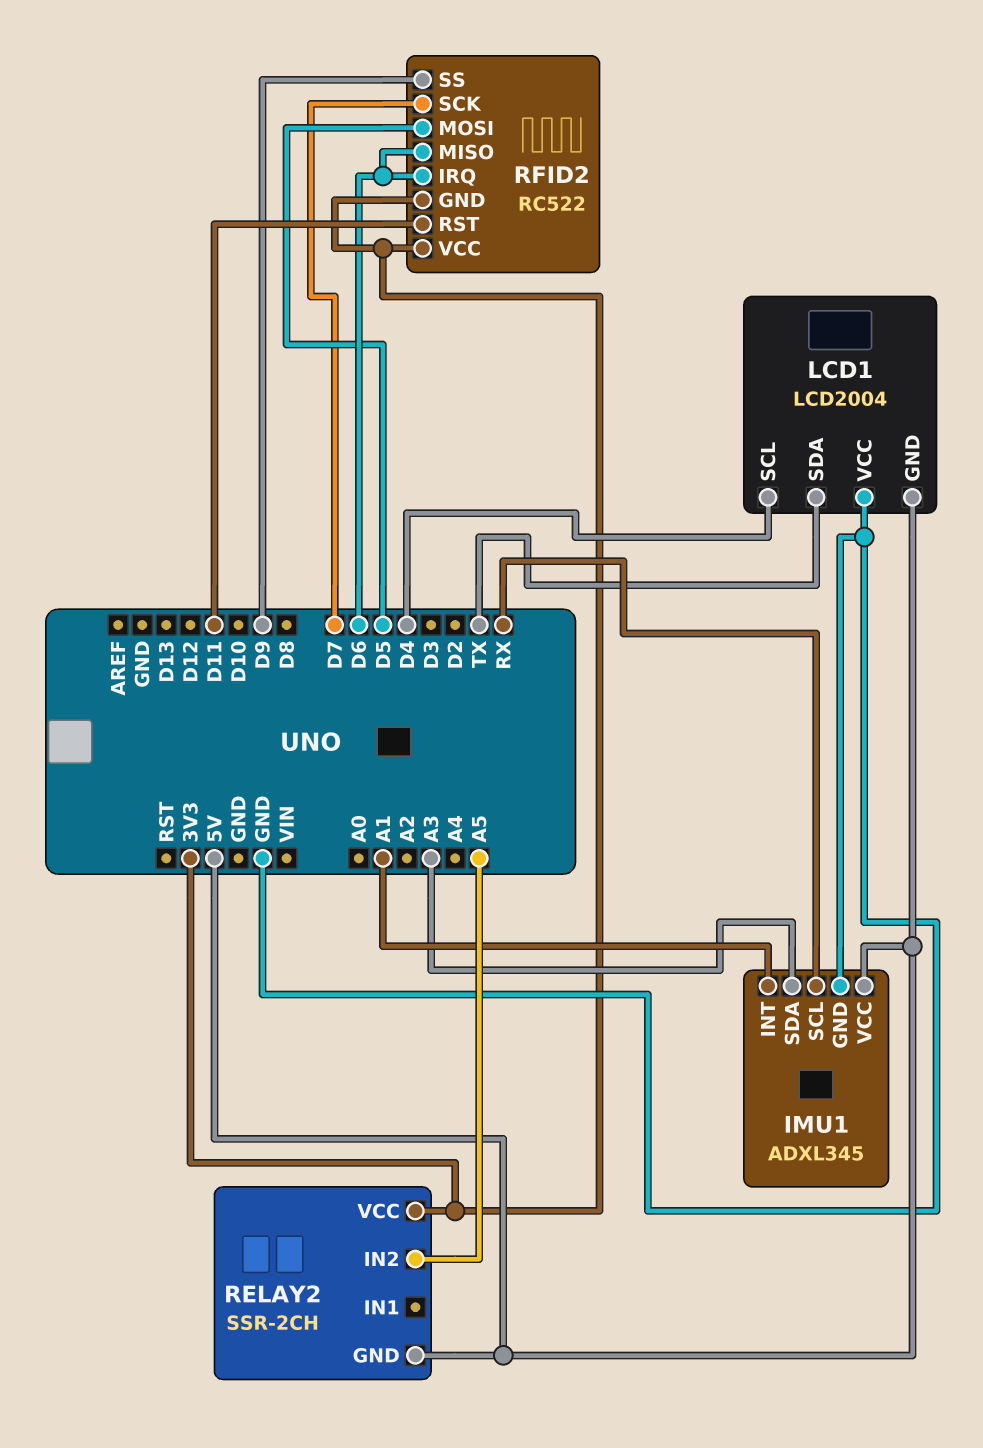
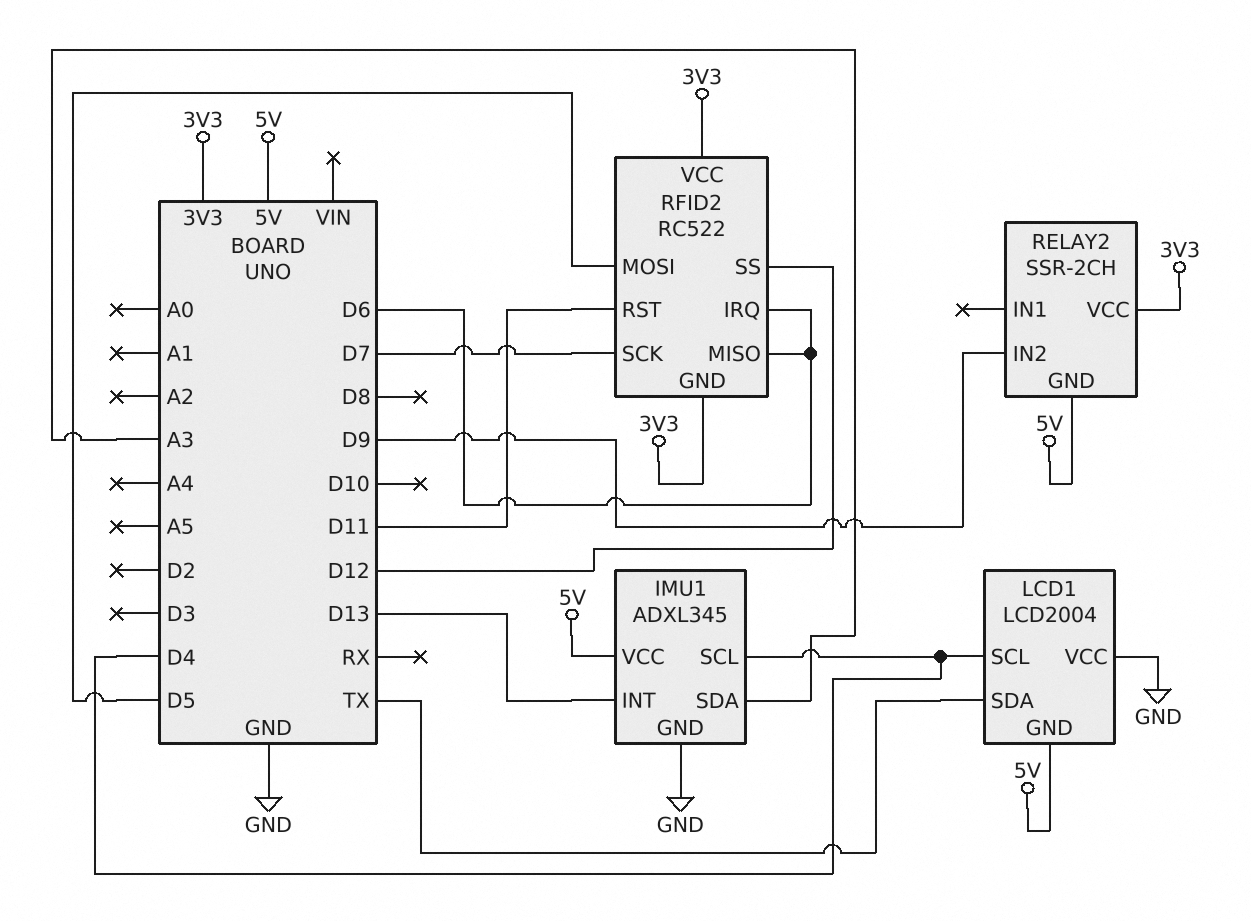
IMU1 pin INT: A1 -> D13
IMU1 pin SCL: RX -> D4
RELAY2 pin IN2: A5 -> D9
RFID2 pin SS: D9 -> D12

